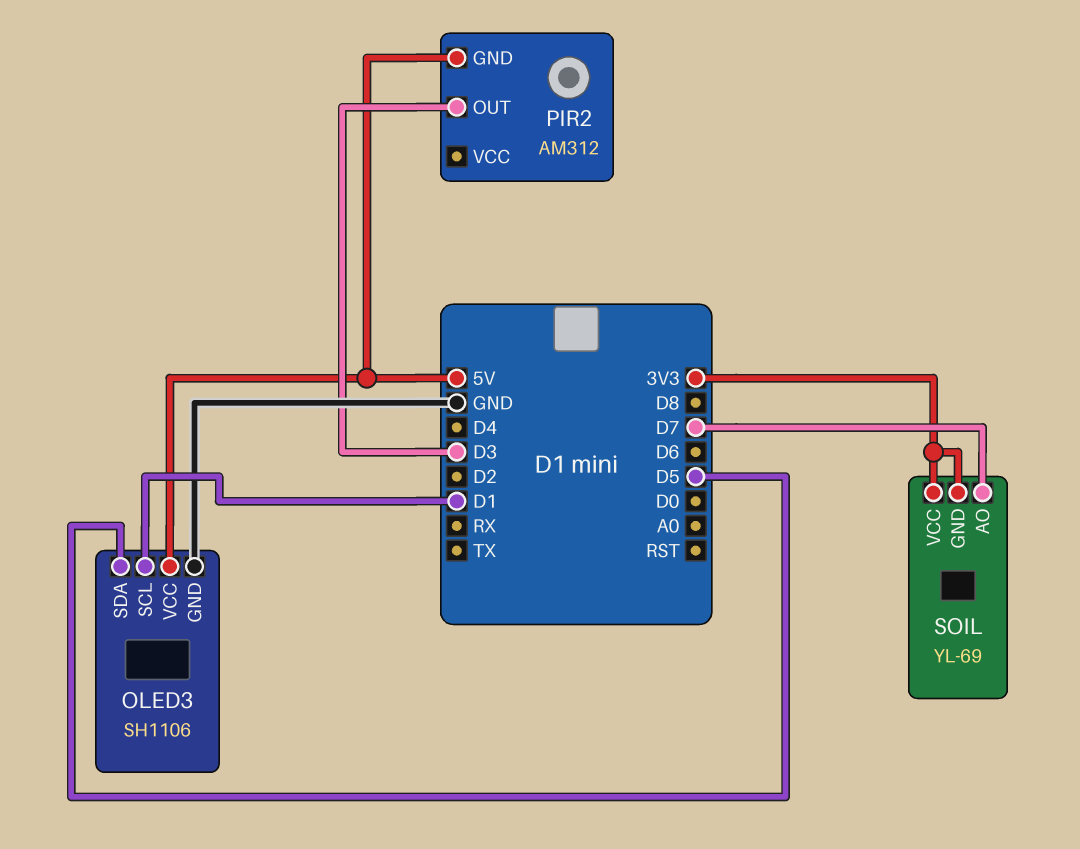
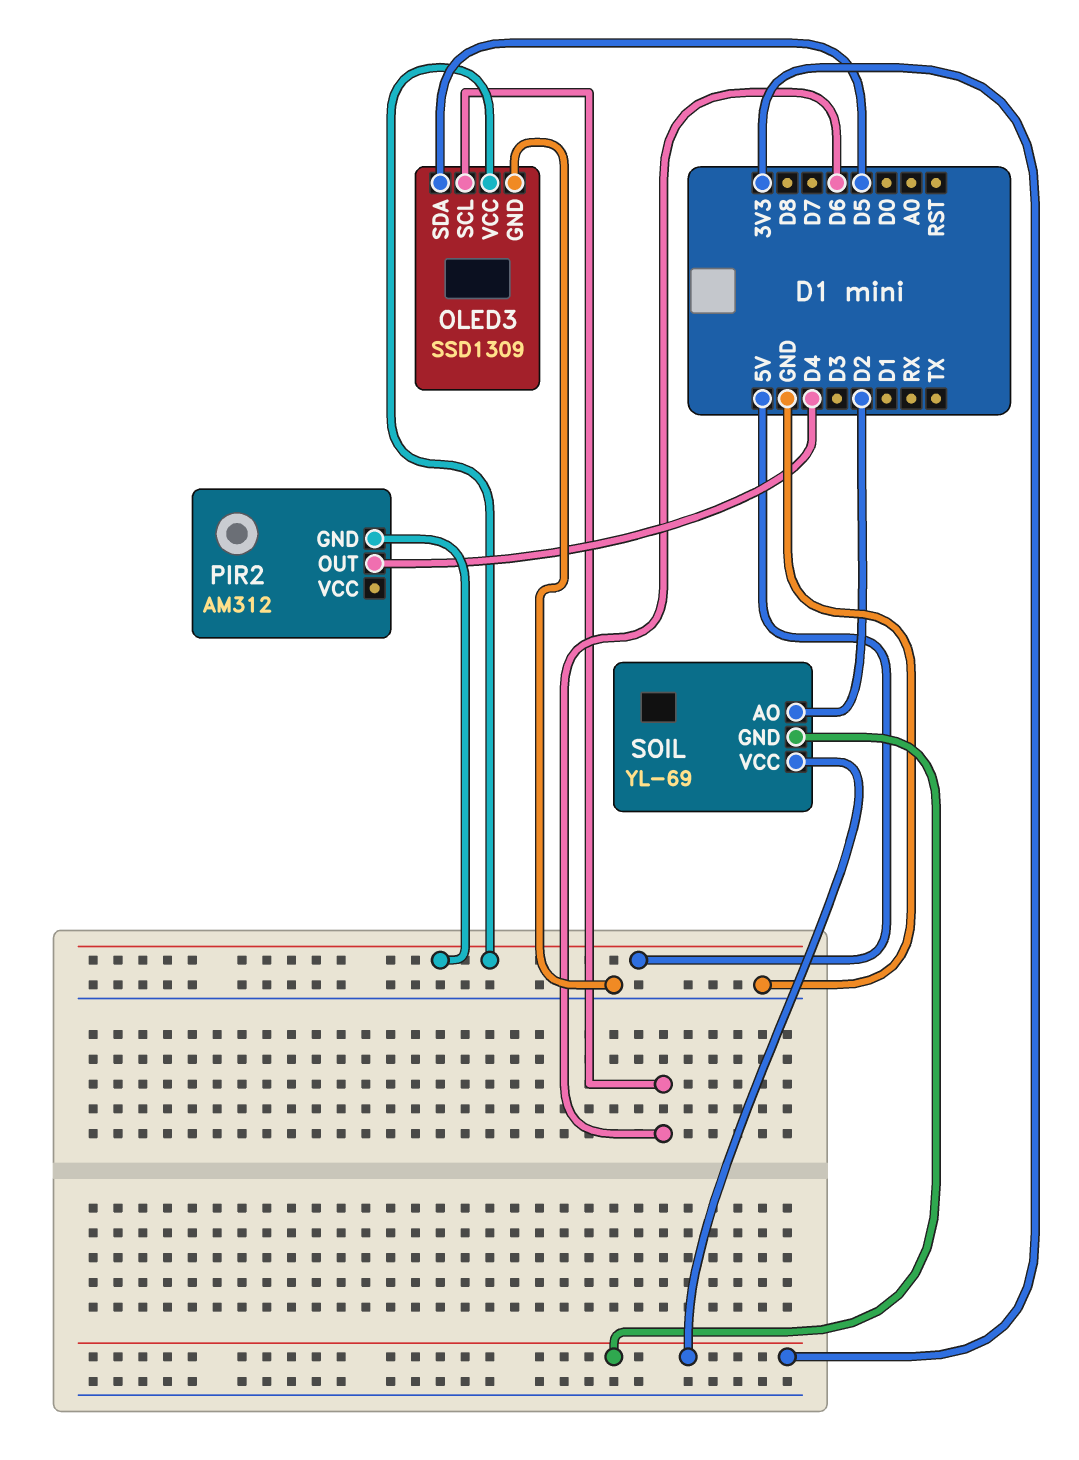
OLED3: SH1106 -> SSD1309
OLED3 pin SCL: D1 -> D6
PIR2 pin OUT: D3 -> D4
SOIL pin AO: D7 -> D2

